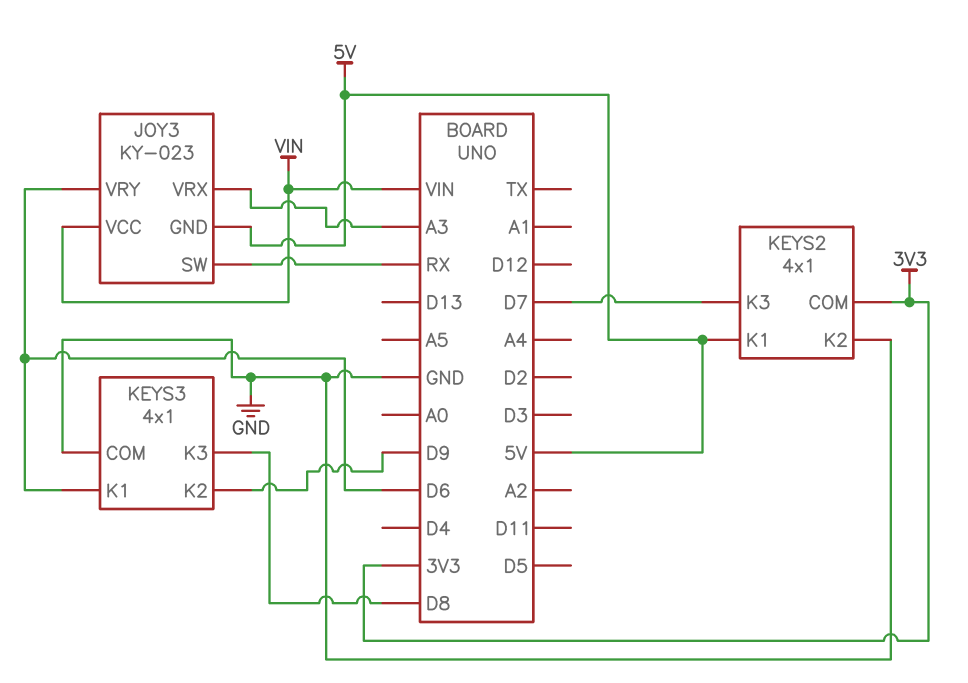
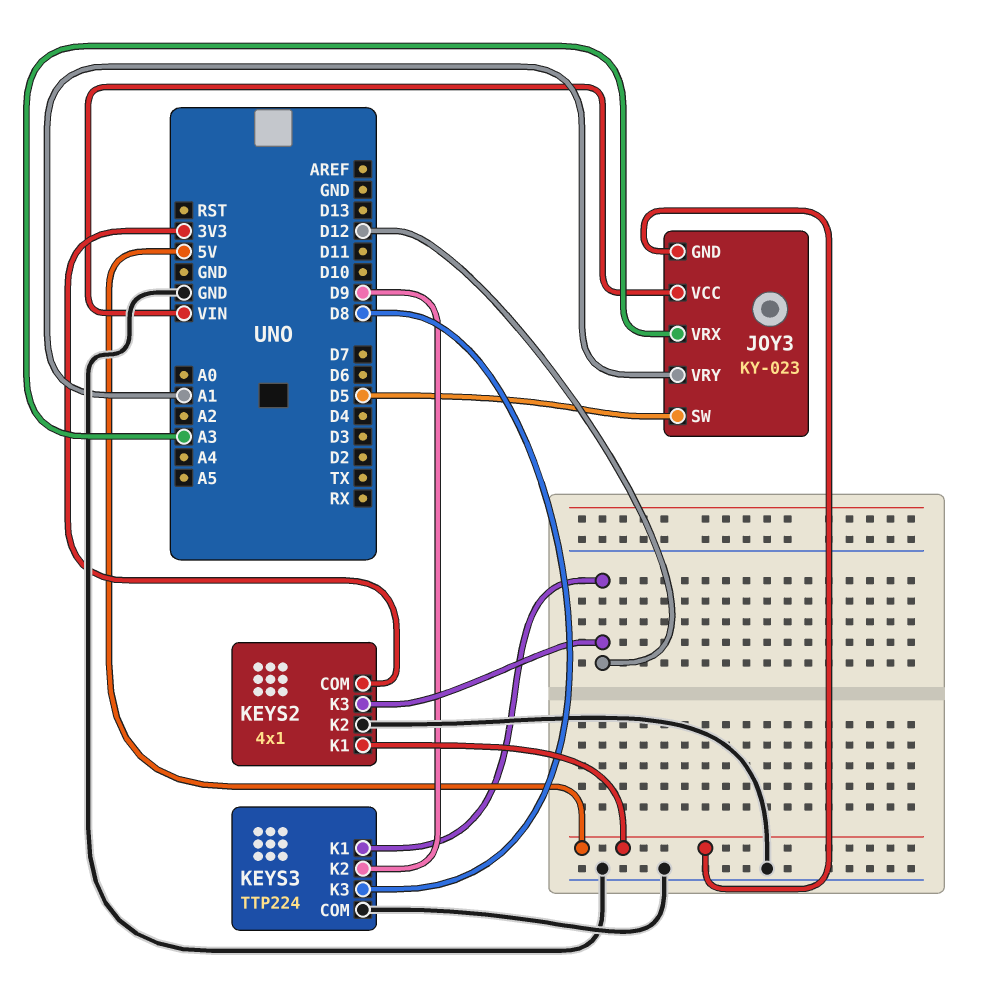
JOY3 pin SW: RX -> D5
JOY3 pin VRY: D6 -> A1
KEYS2 pin K3: D7 -> D12
KEYS3: 4x1 -> TTP224
KEYS3 pin K1: D6 -> D12

